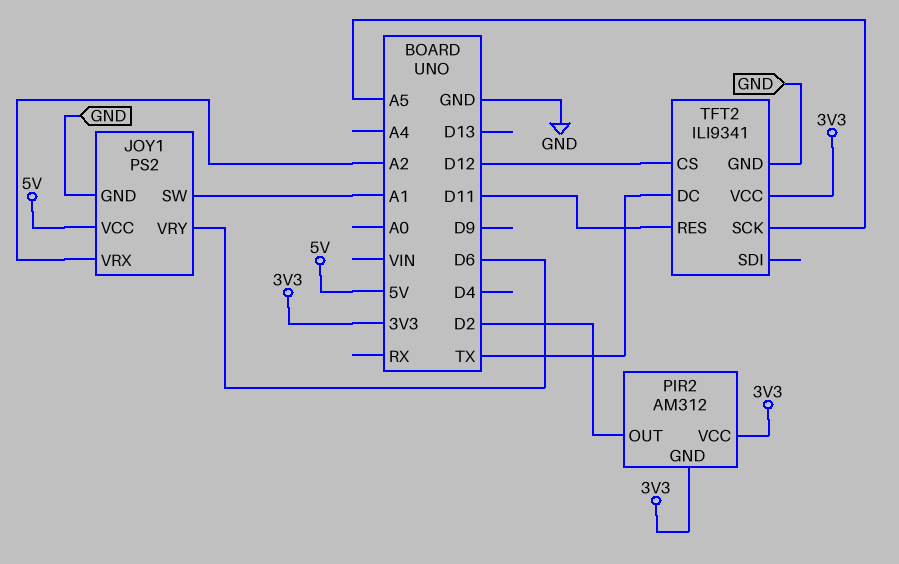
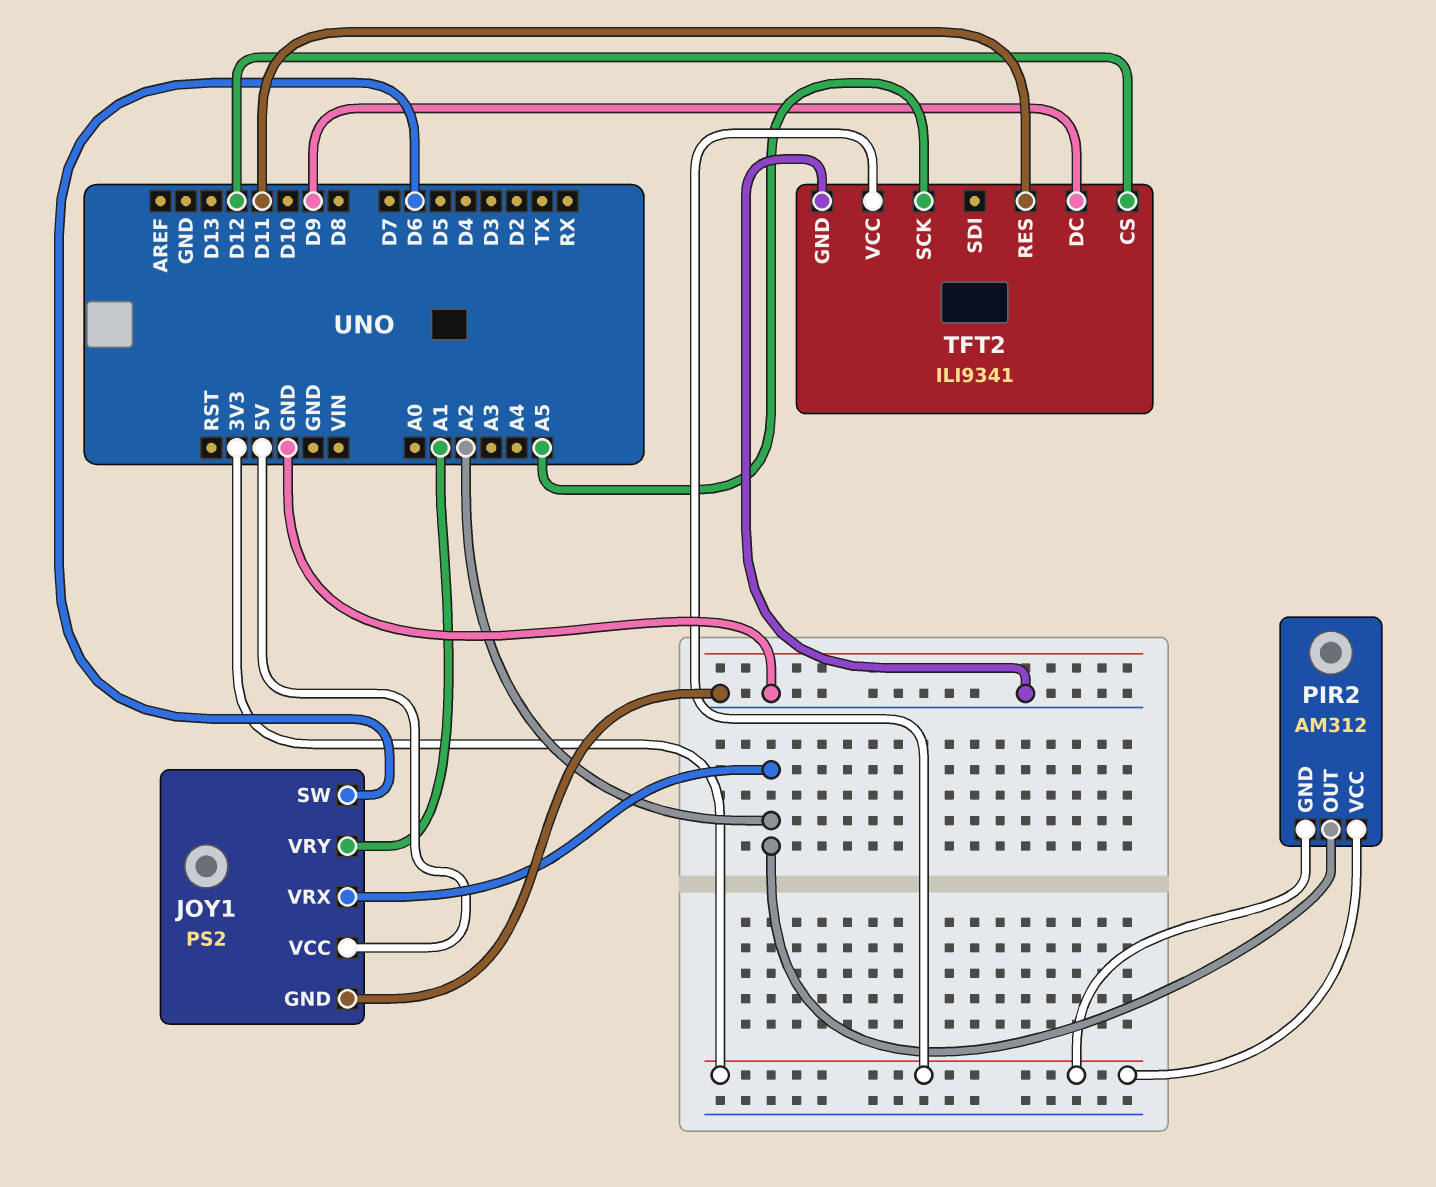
JOY1 pin SW: A1 -> D6
JOY1 pin VRY: D6 -> A1
PIR2 pin OUT: D2 -> A2
TFT2 pin DC: TX -> D9

